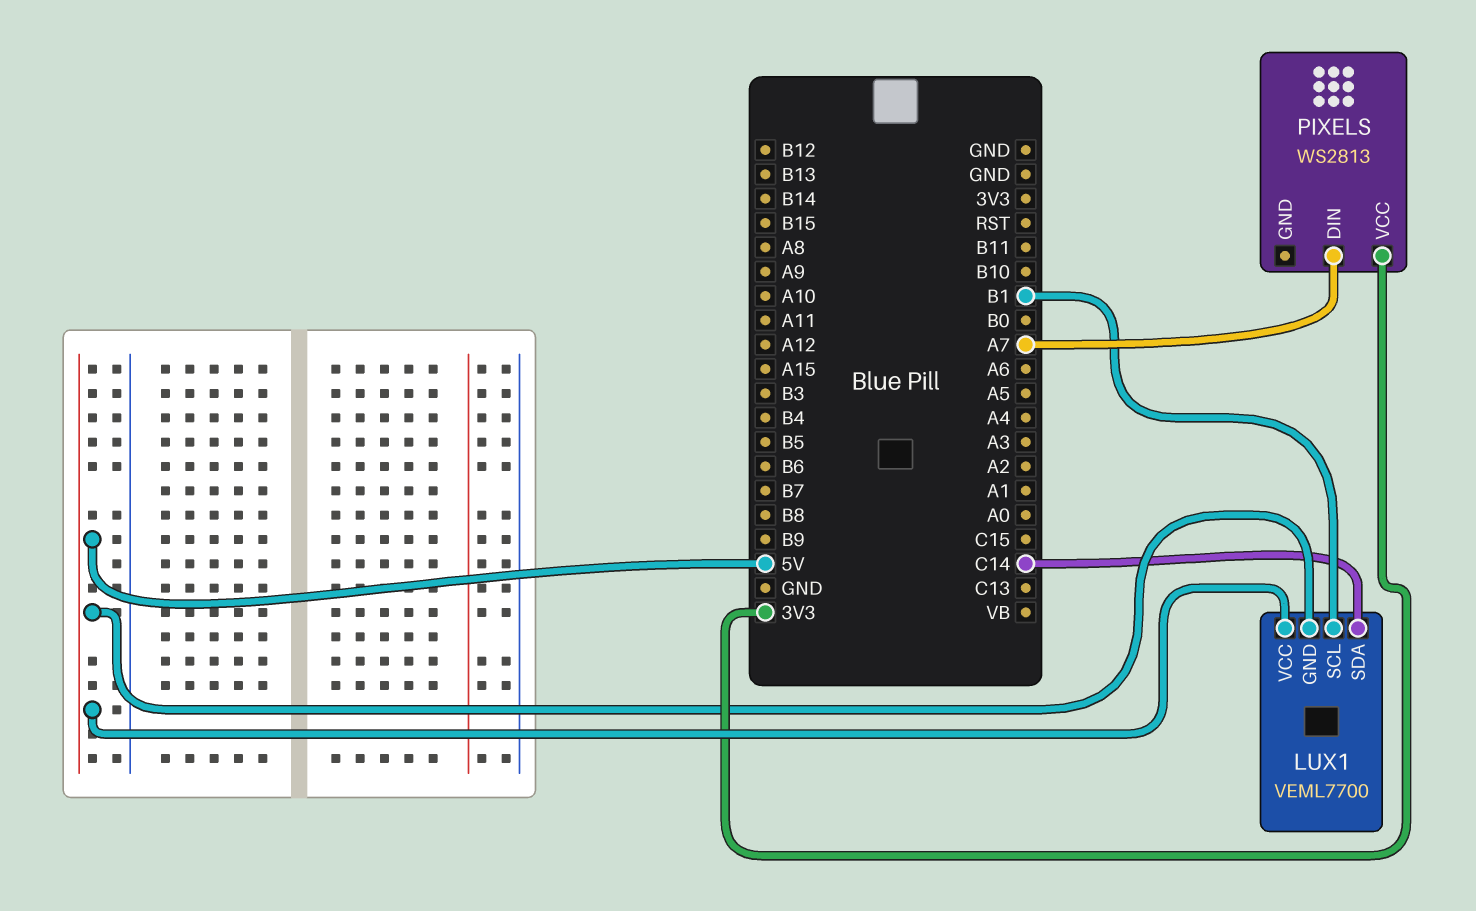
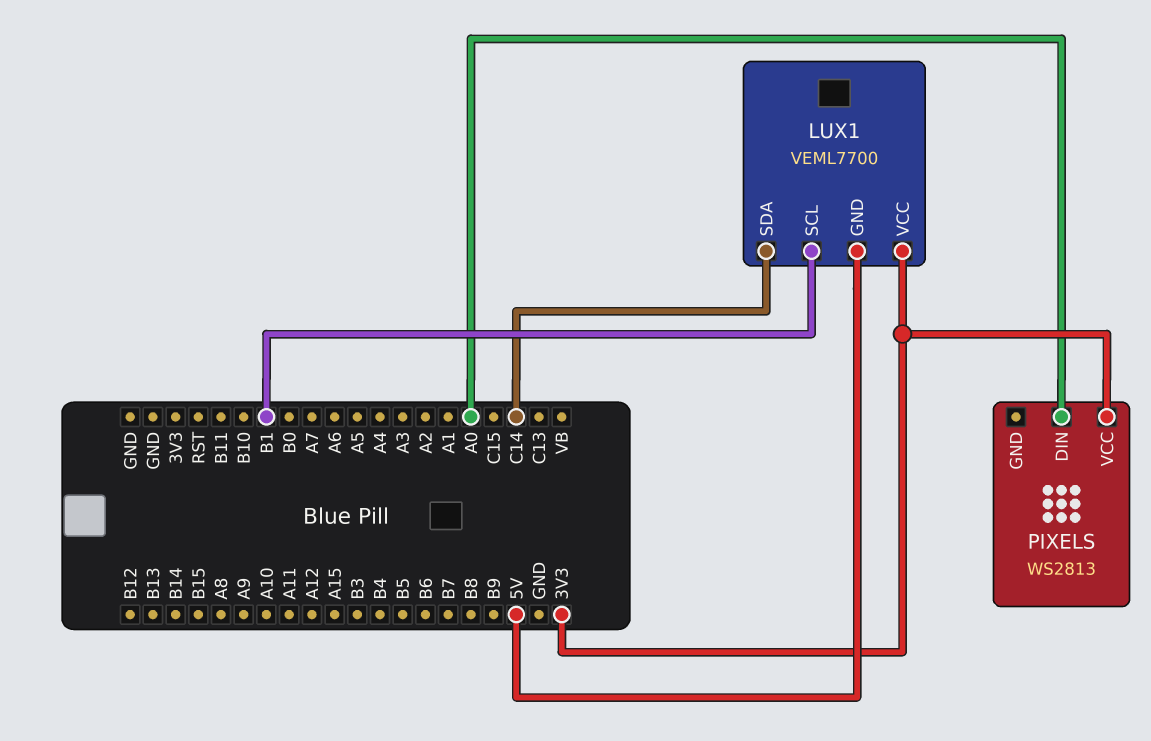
LUX1 pin VCC: 5V -> 3V3
PIXELS pin DIN: A7 -> A0

